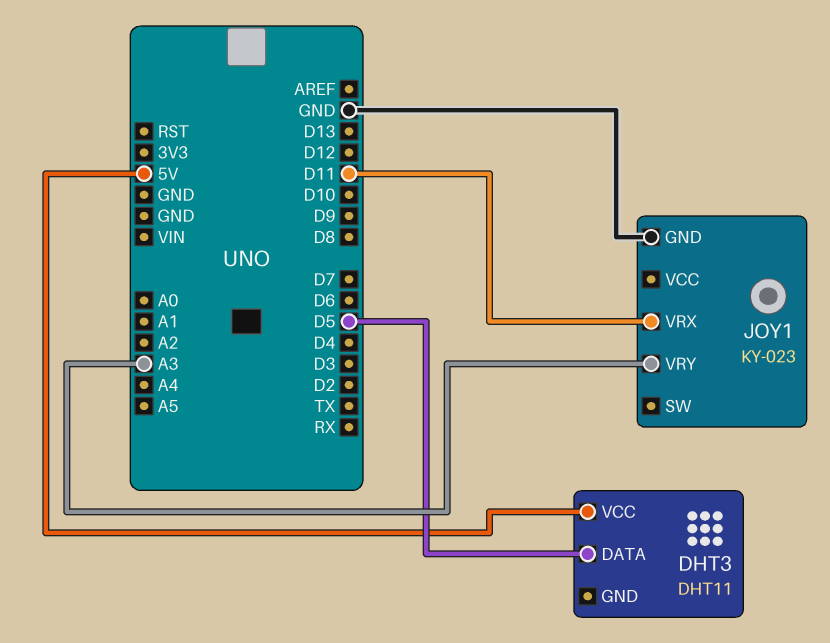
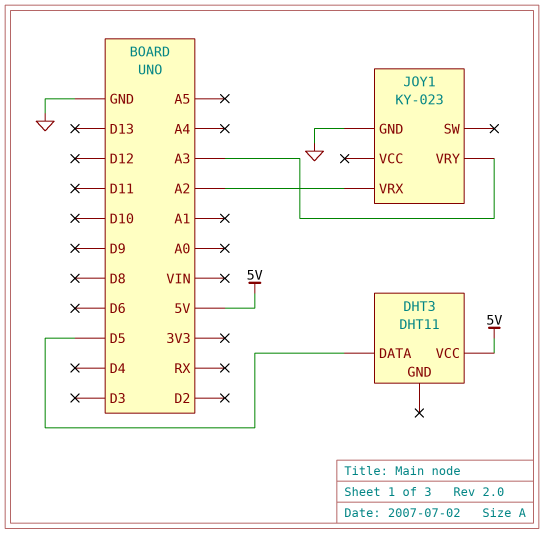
JOY1 pin VRX: D11 -> A2

